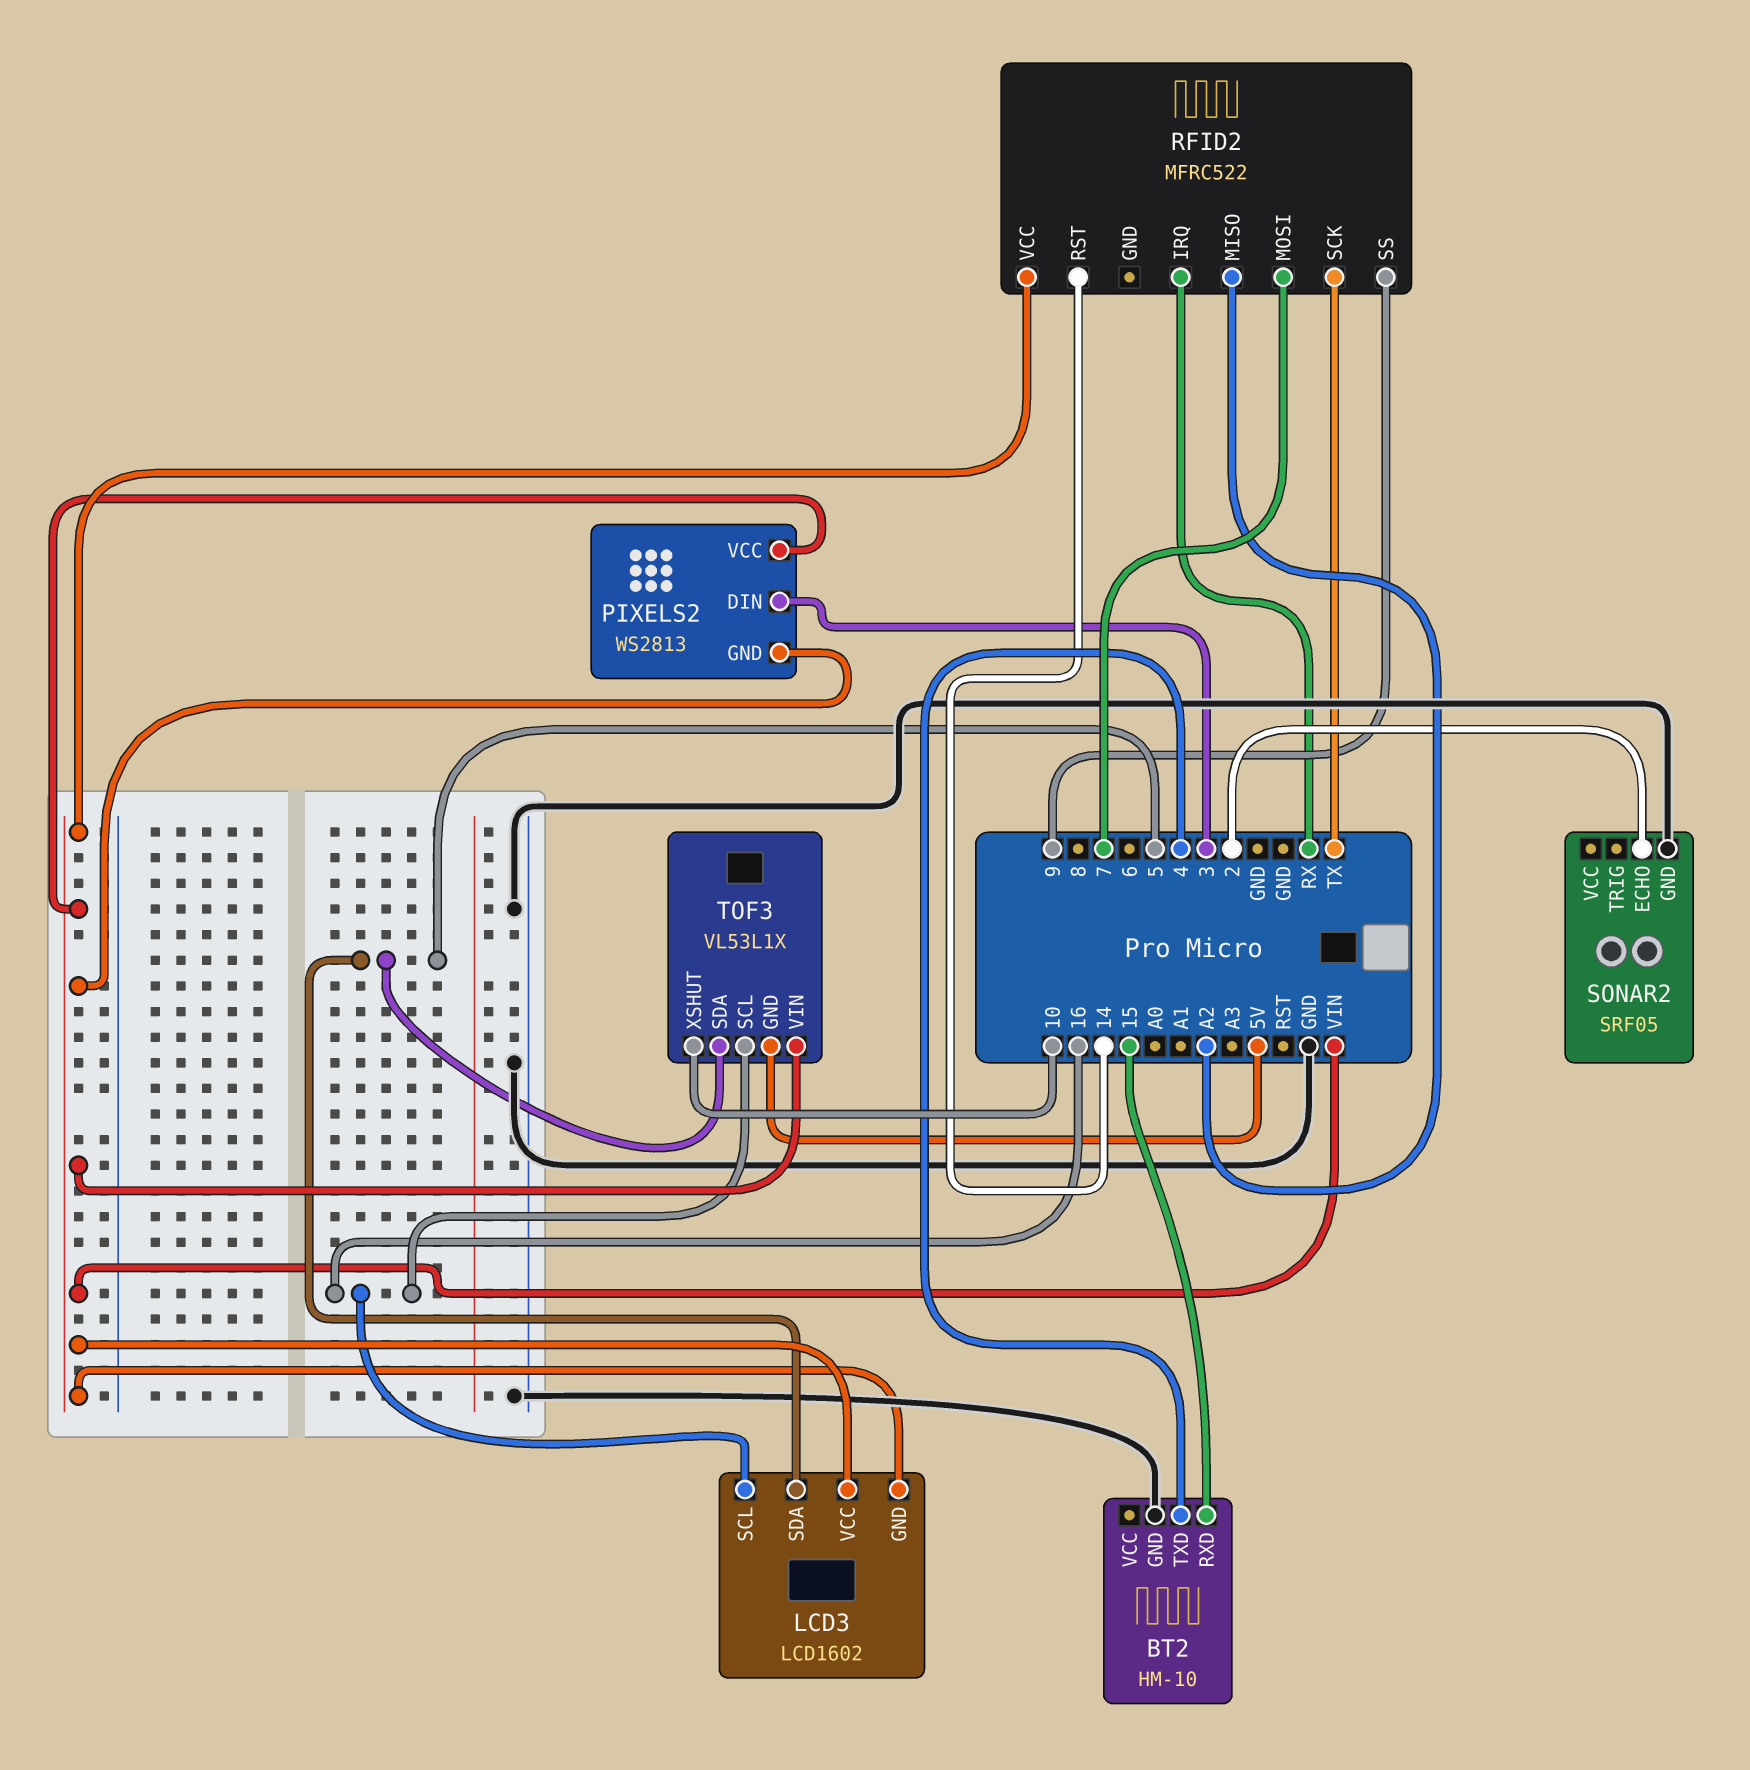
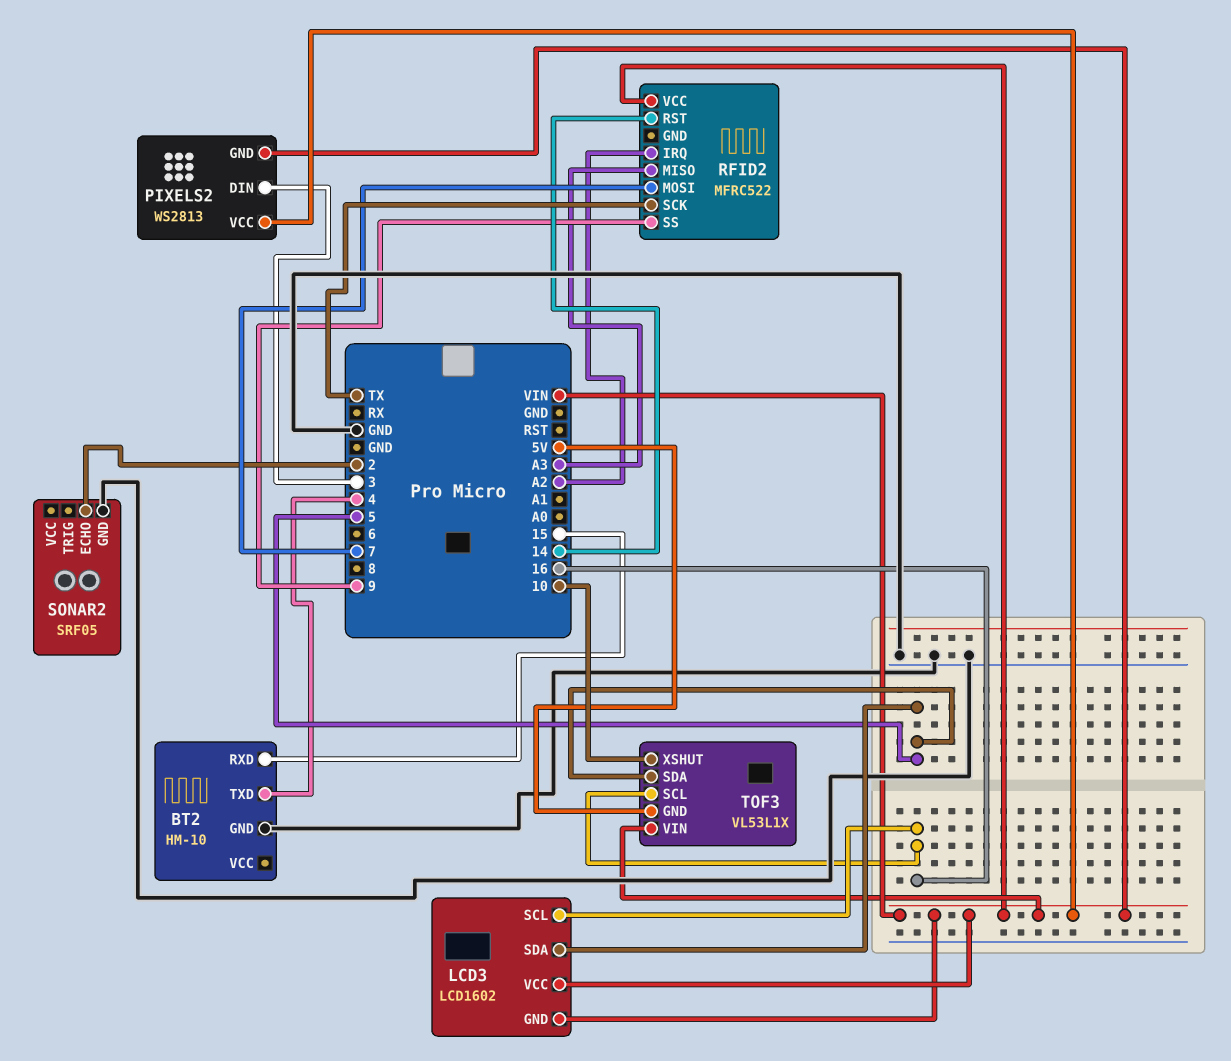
RFID2 pin IRQ: RX -> A2
RFID2 pin MISO: A2 -> A3

